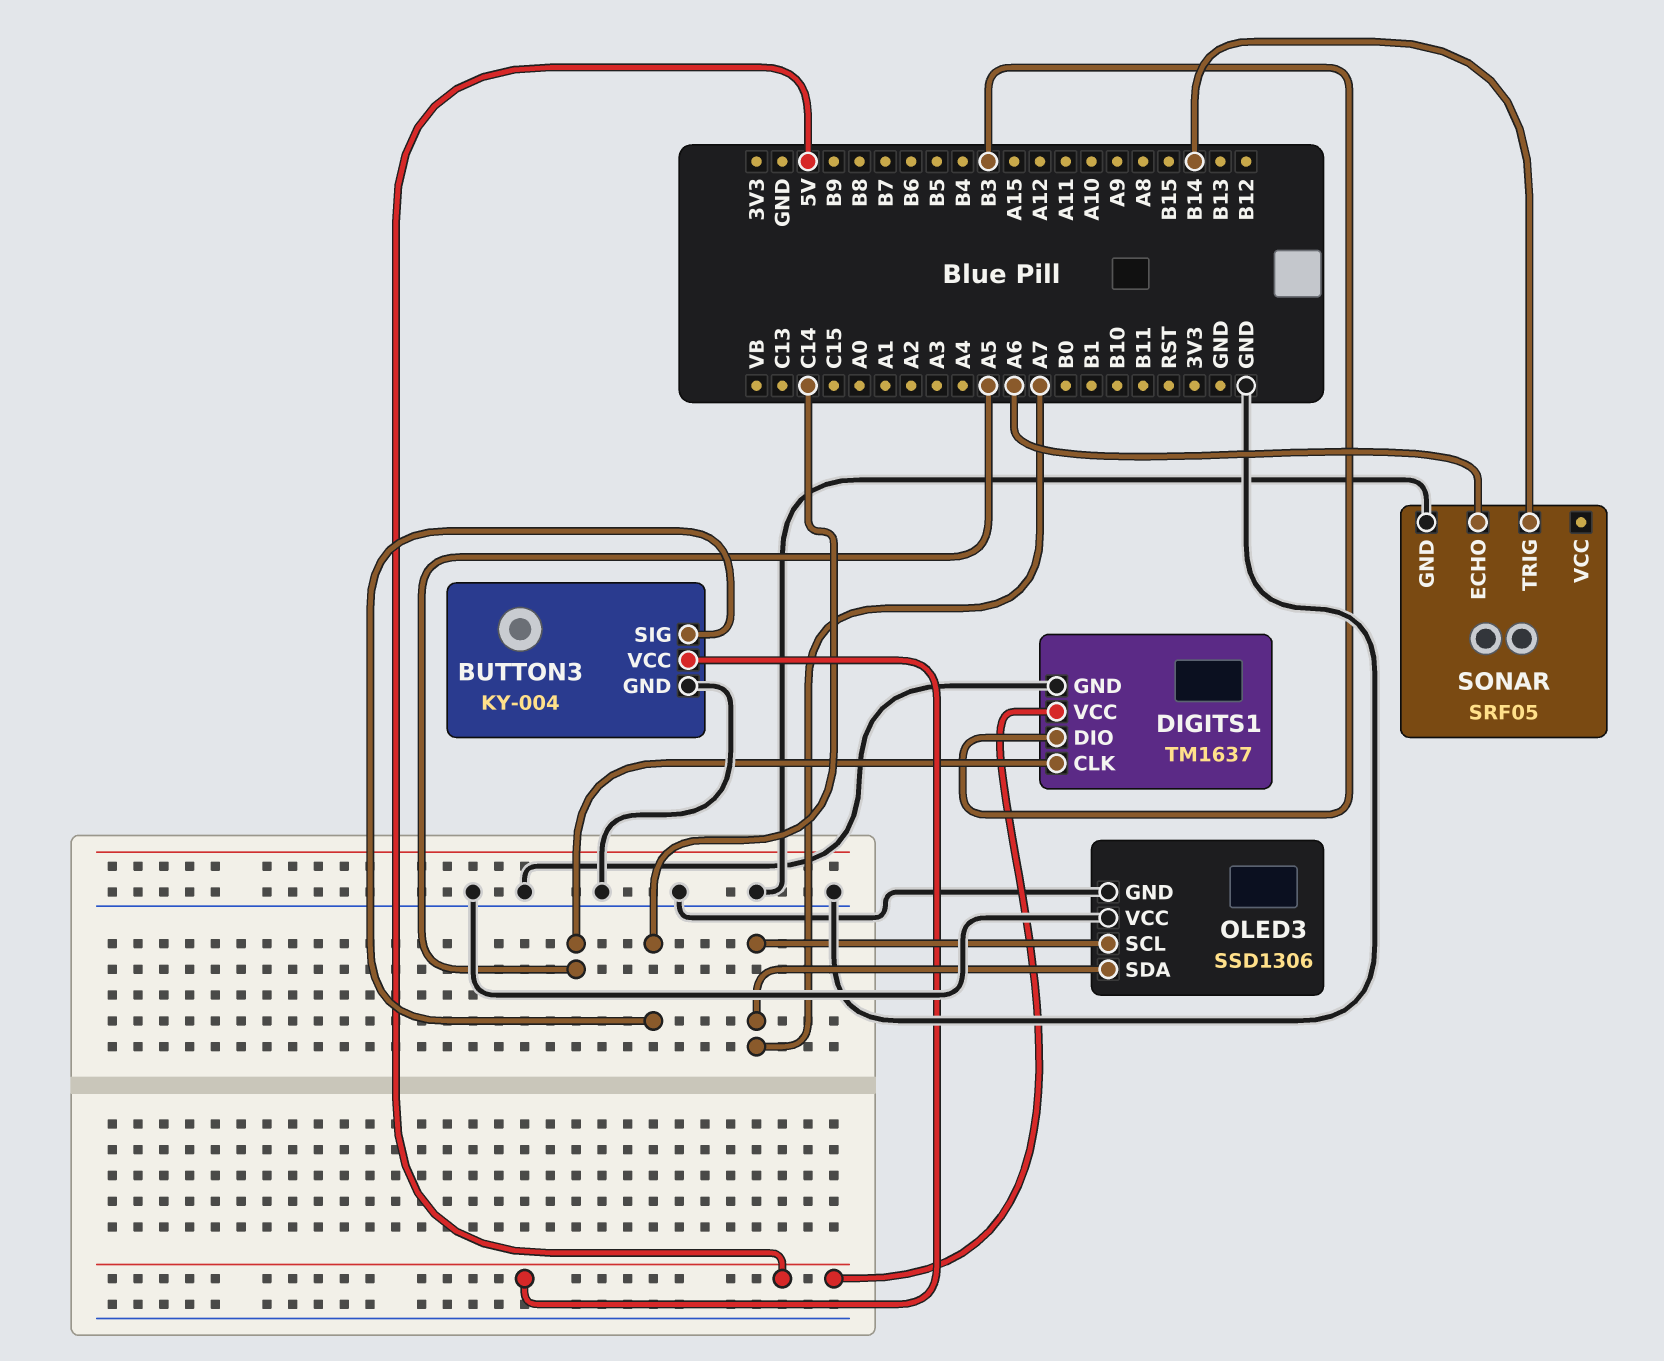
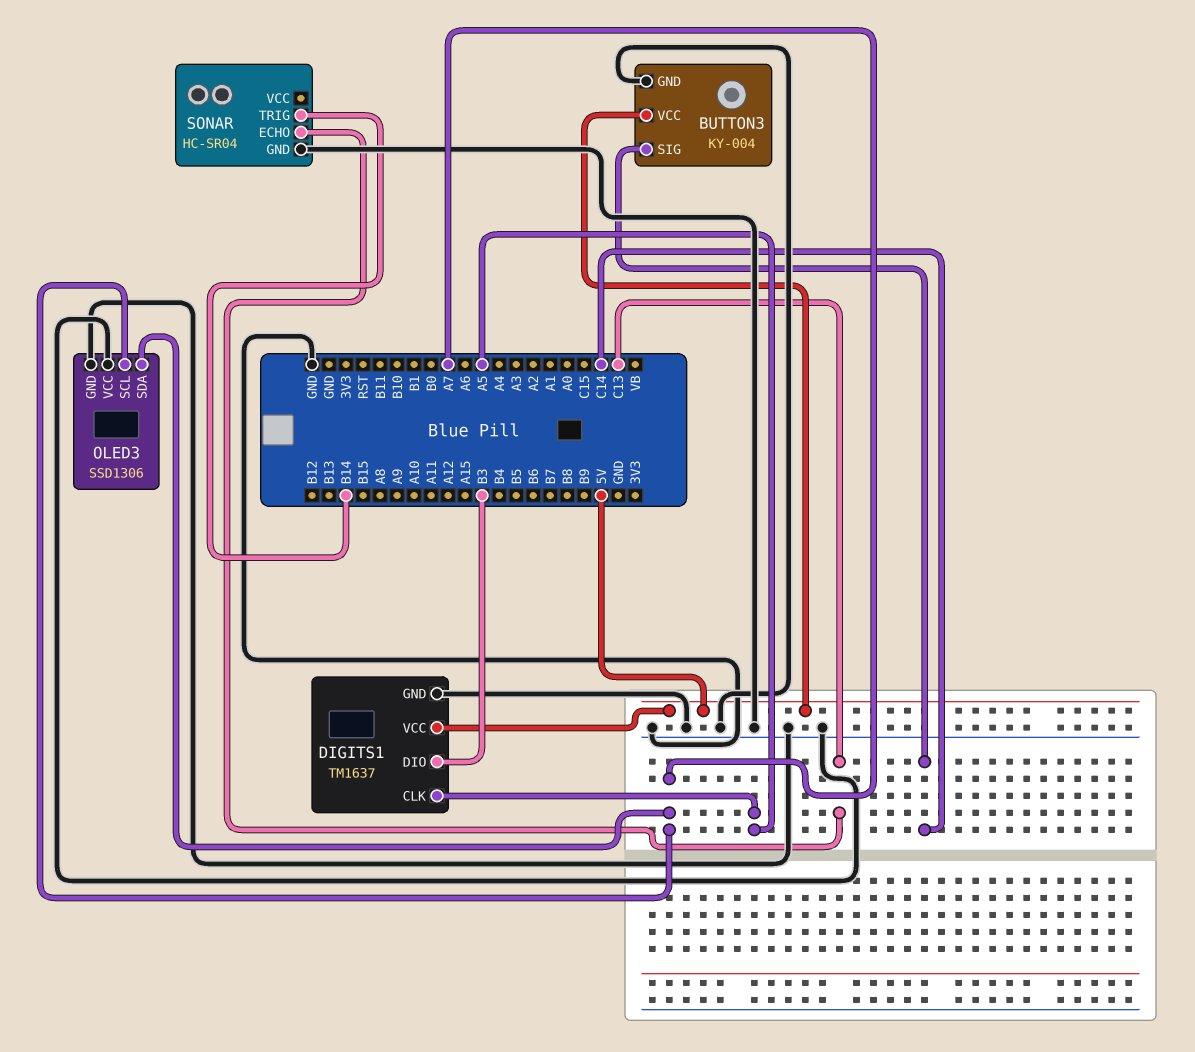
SONAR: SRF05 -> HC-SR04
SONAR pin ECHO: A6 -> C13

